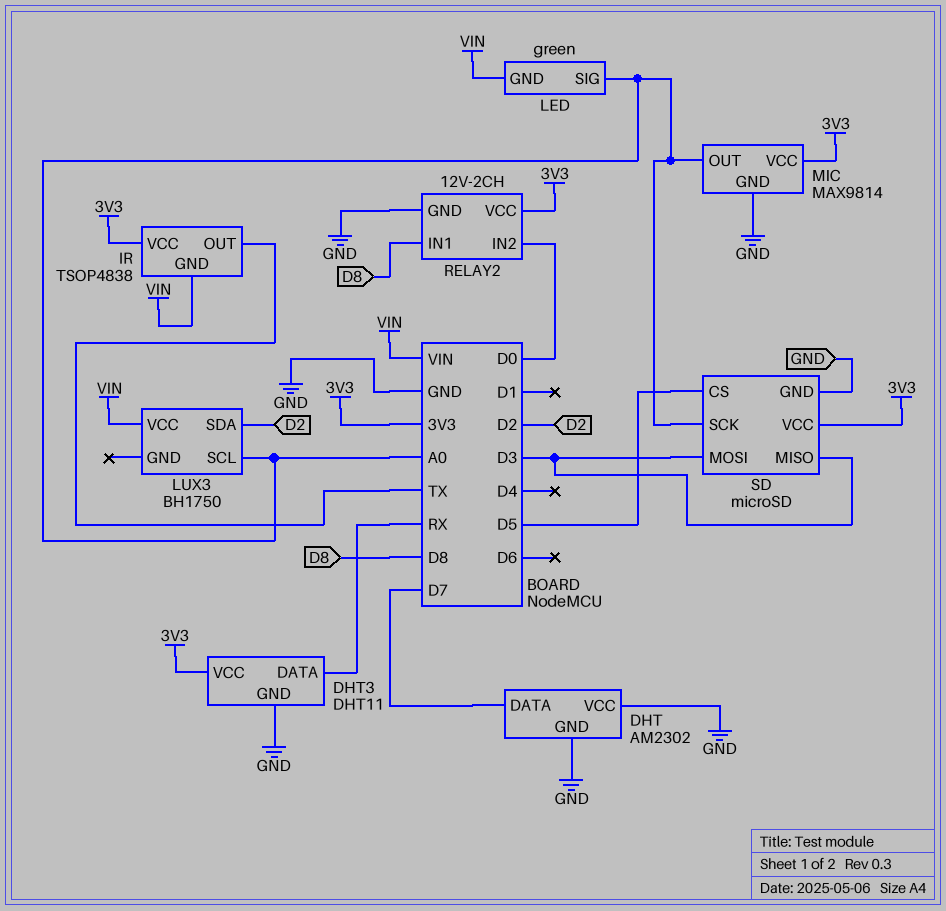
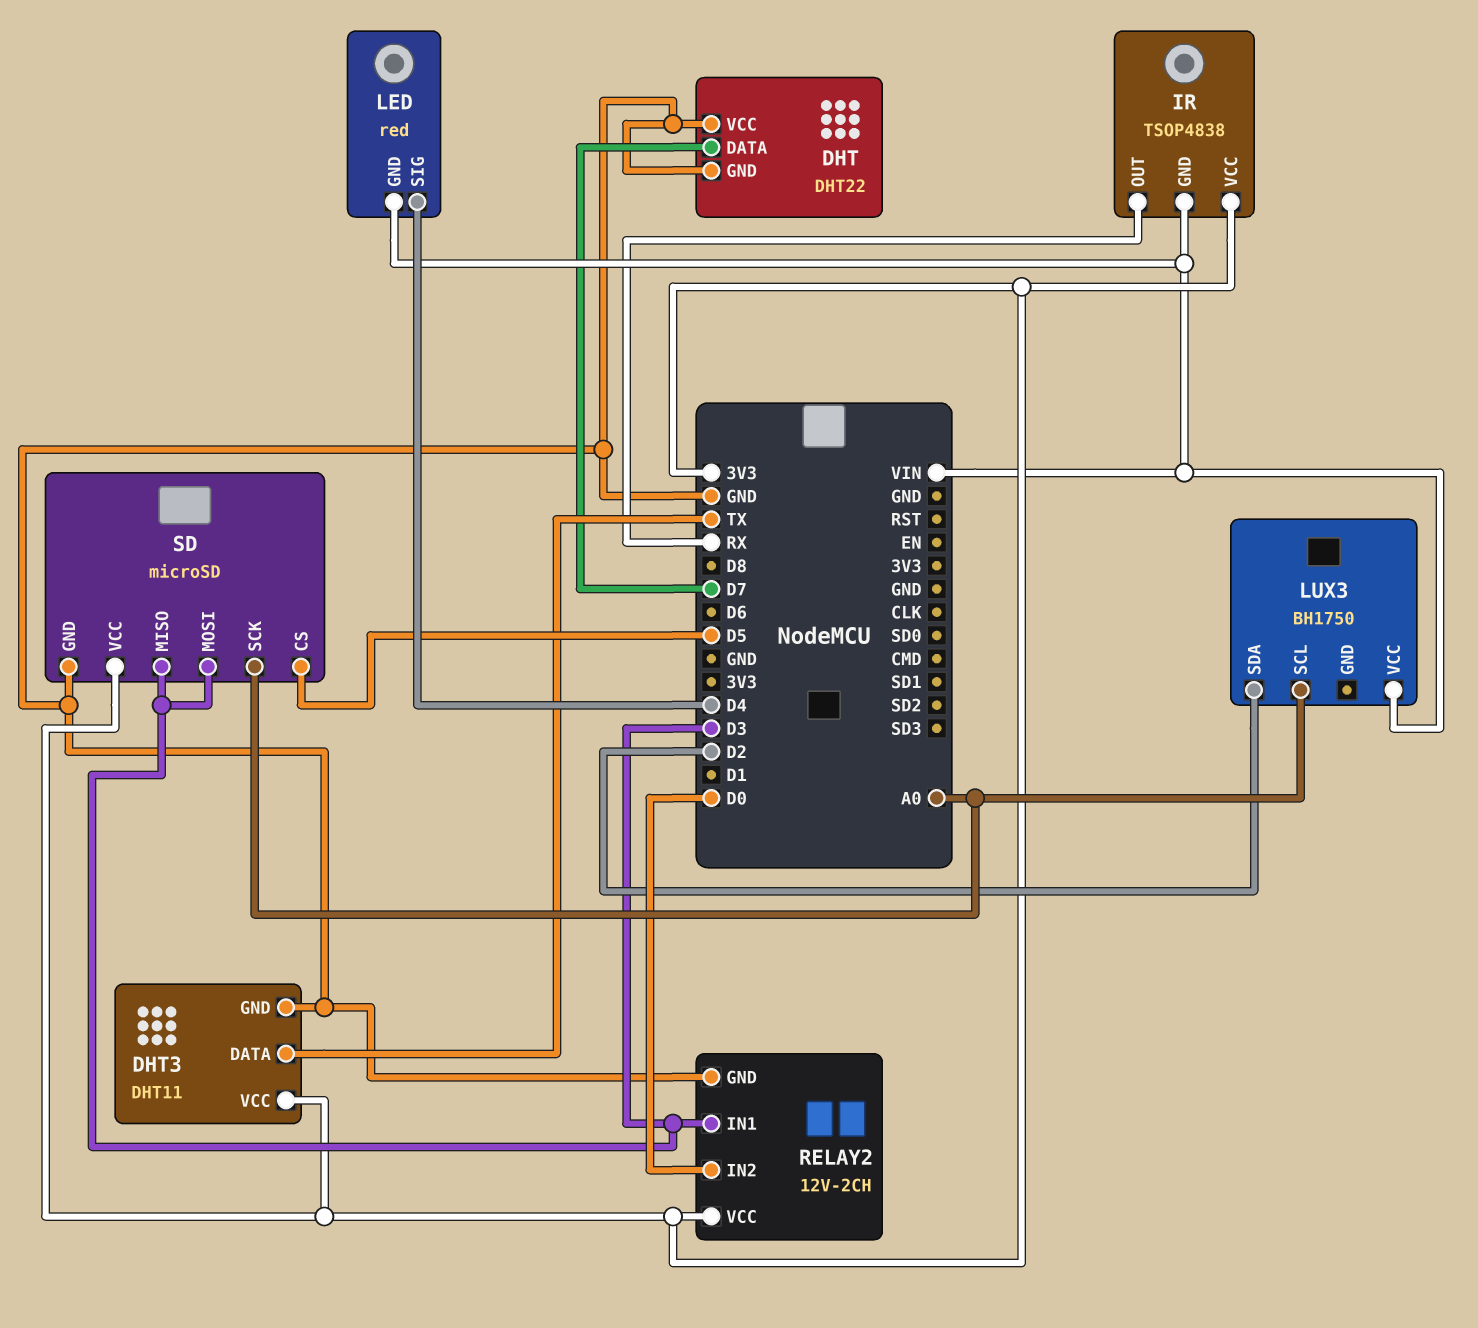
DHT: AM2302 -> DHT22
DHT3 pin DATA: RX -> TX
IR pin OUT: TX -> RX
LED: green -> red
LED pin SIG: A0 -> D4
MIC: MAX9814 -> none
MIC pin GND: GND -> none
MIC pin OUT: A0 -> none
MIC pin VCC: 3V3 -> none
RELAY2 pin IN1: D8 -> D3

